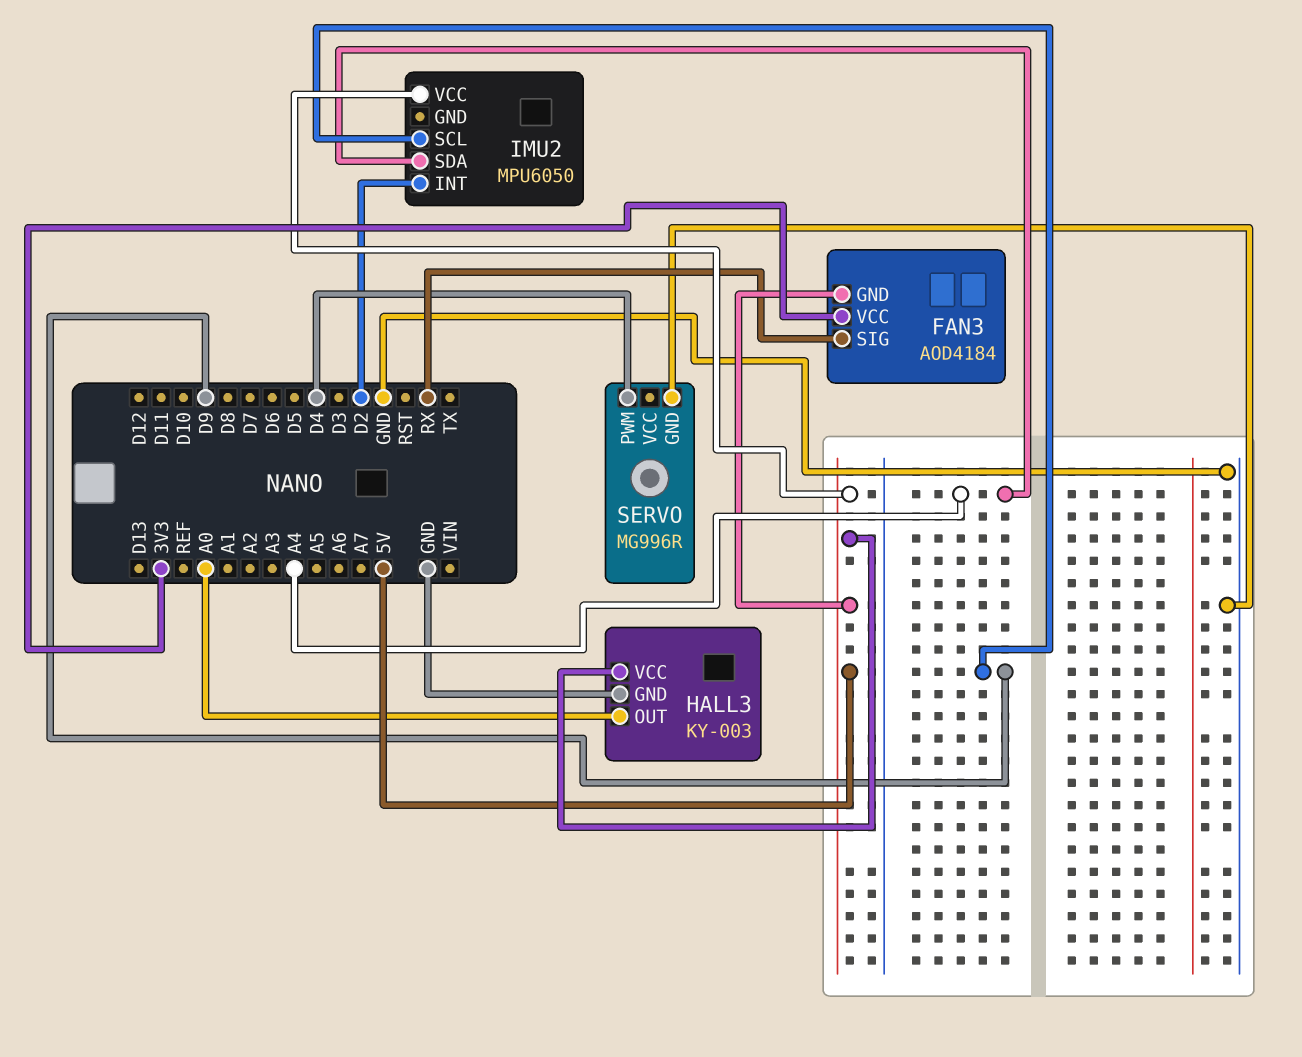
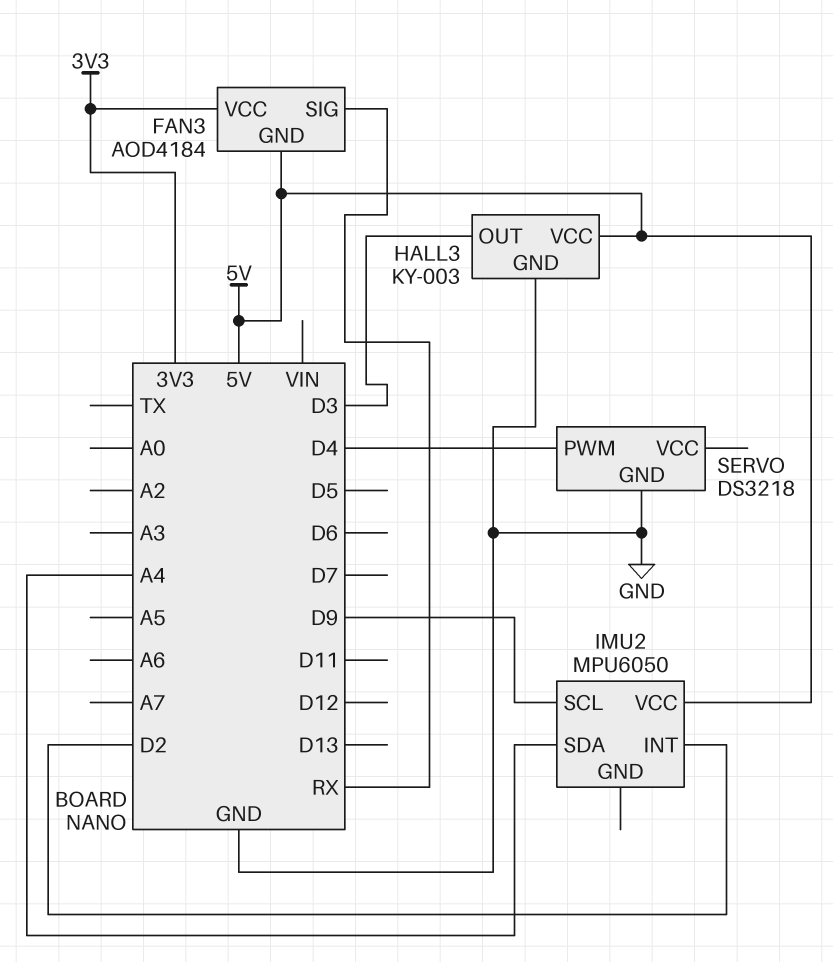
HALL3 pin OUT: A0 -> D3
SERVO: MG996R -> DS3218

